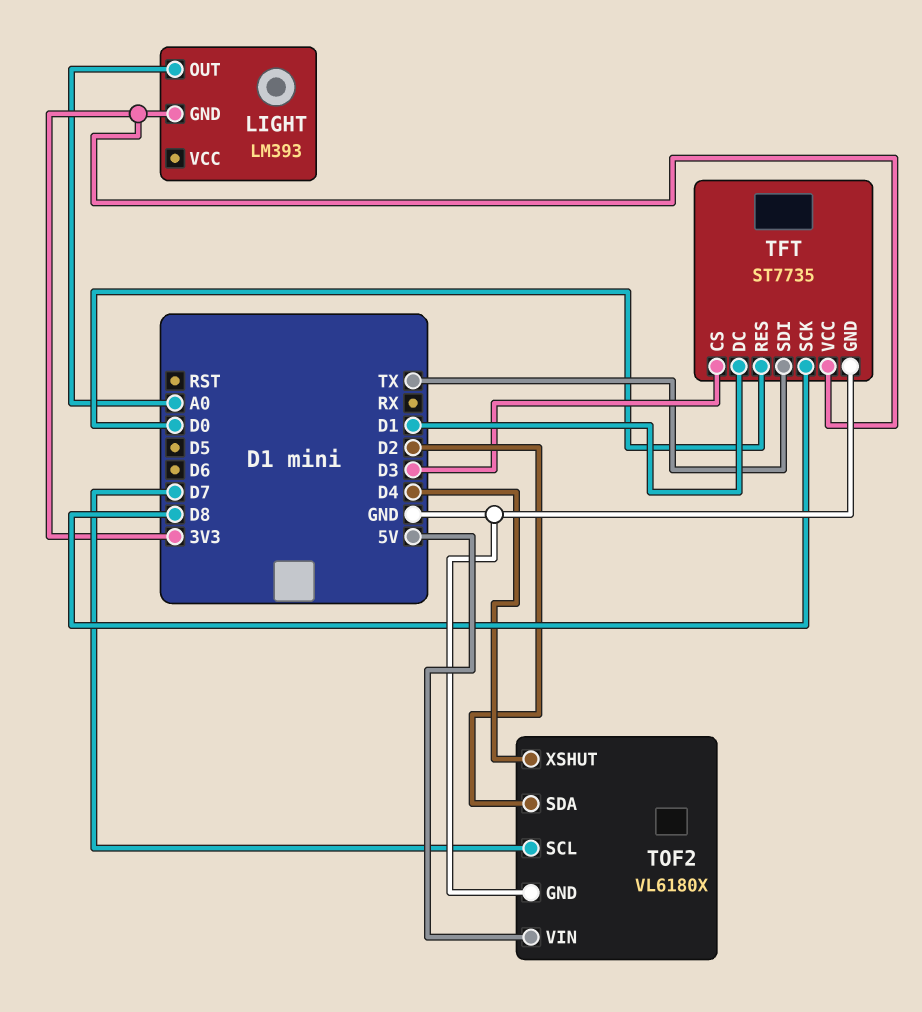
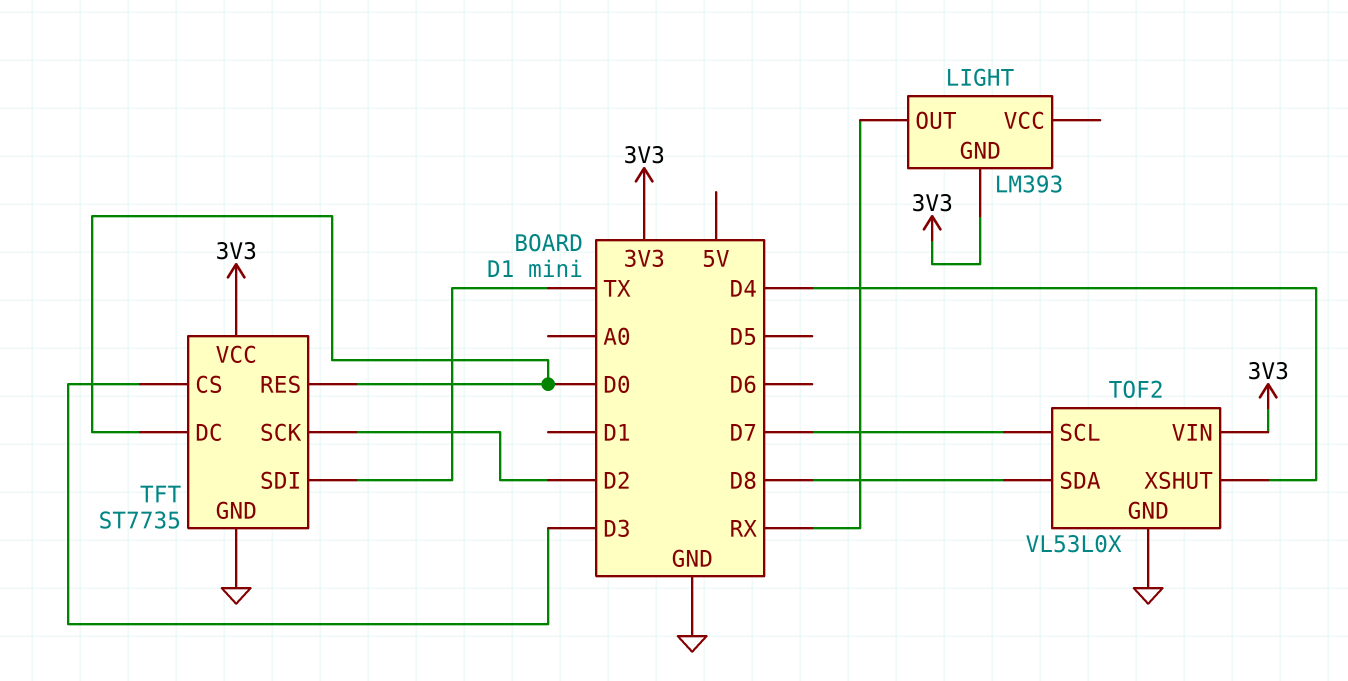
LIGHT pin OUT: A0 -> RX
TFT pin DC: D1 -> D0
TFT pin SCK: D8 -> D2
TOF2: VL6180X -> VL53L0X
TOF2 pin SDA: D2 -> D8
TOF2 pin VIN: 5V -> 3V3

